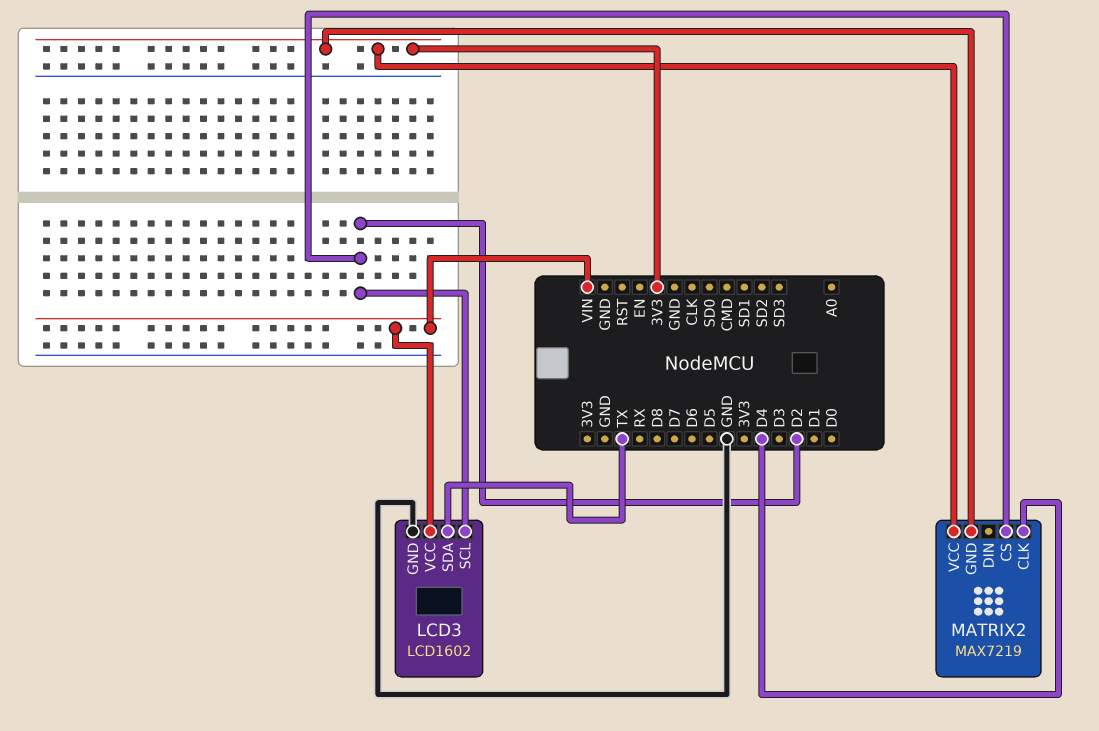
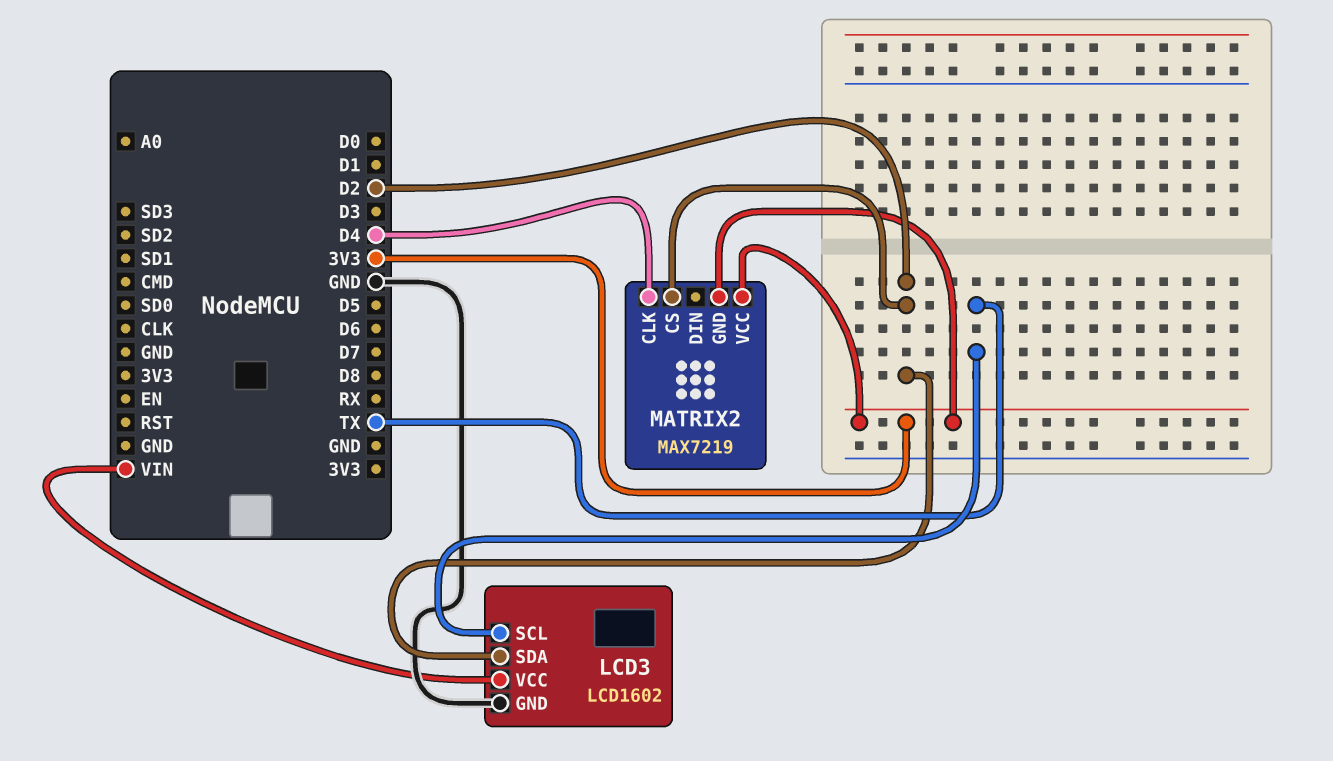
LCD3 pin SCL: D2 -> TX
LCD3 pin SDA: TX -> D2

